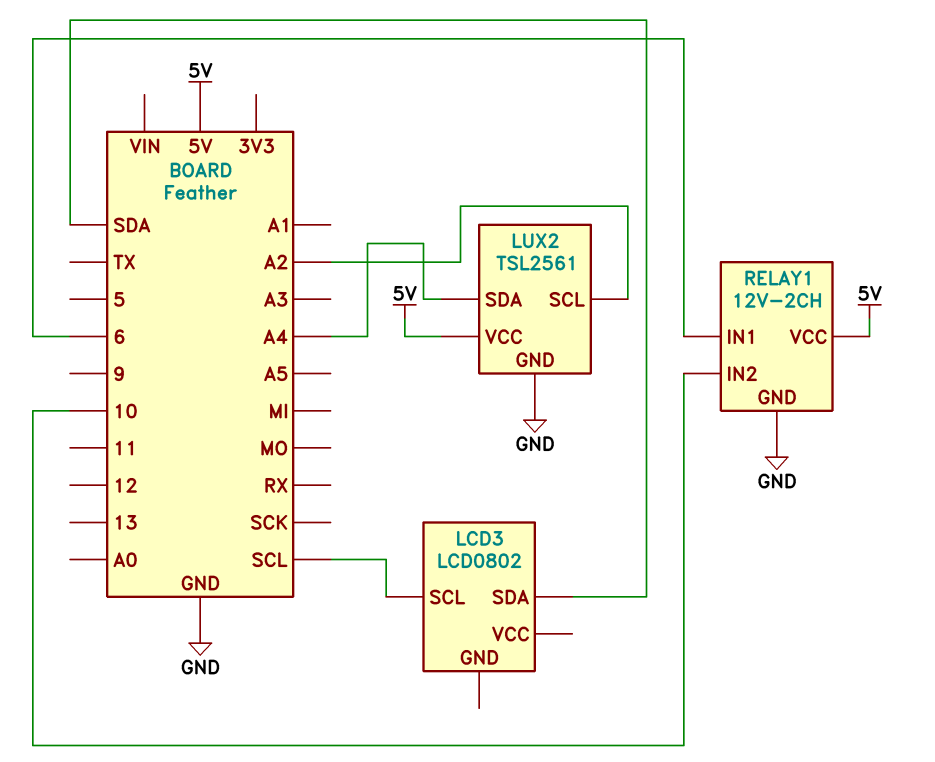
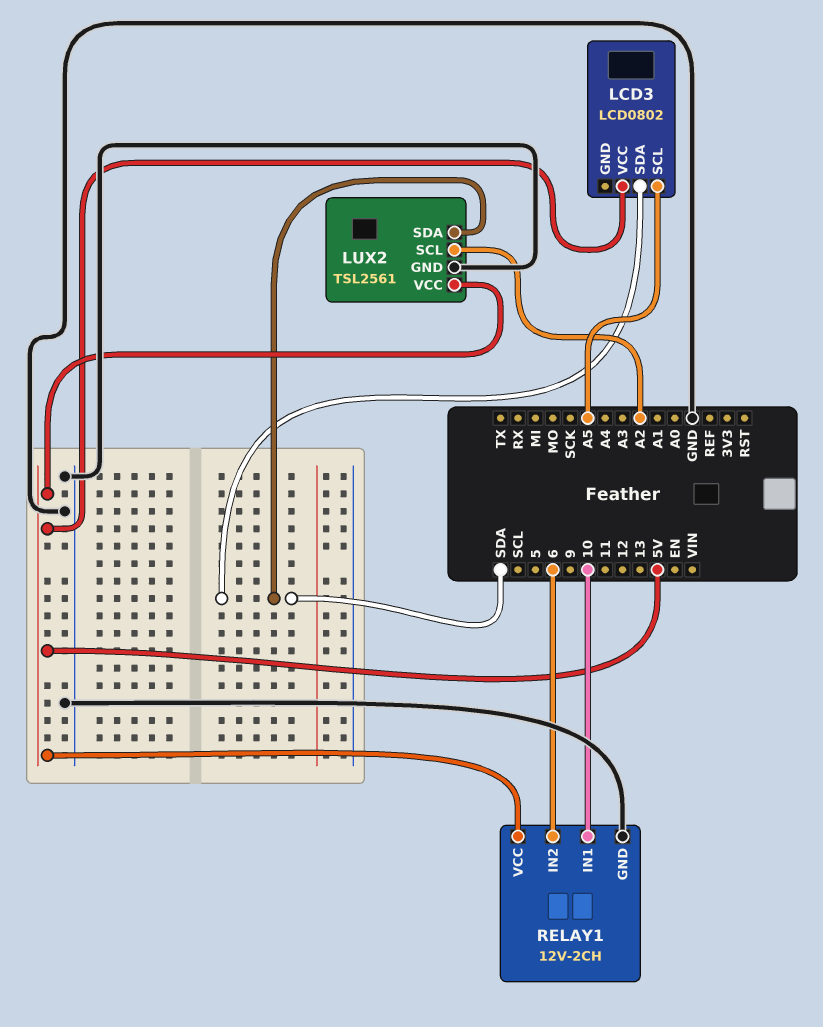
LCD3 pin SCL: SCL -> A5
LCD3 pin VCC: none -> 5V
LUX2 pin SDA: A4 -> SDA
RELAY1 pin IN1: 6 -> 10
RELAY1 pin IN2: 10 -> 6

